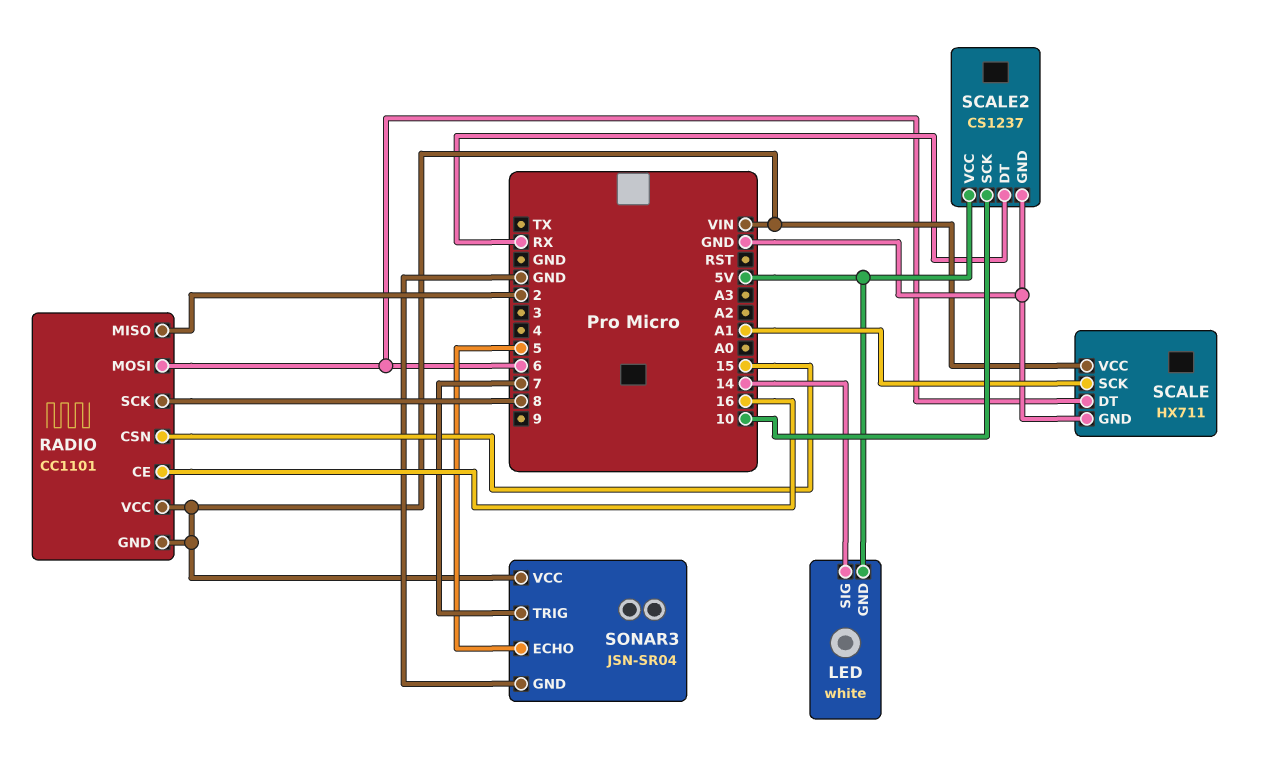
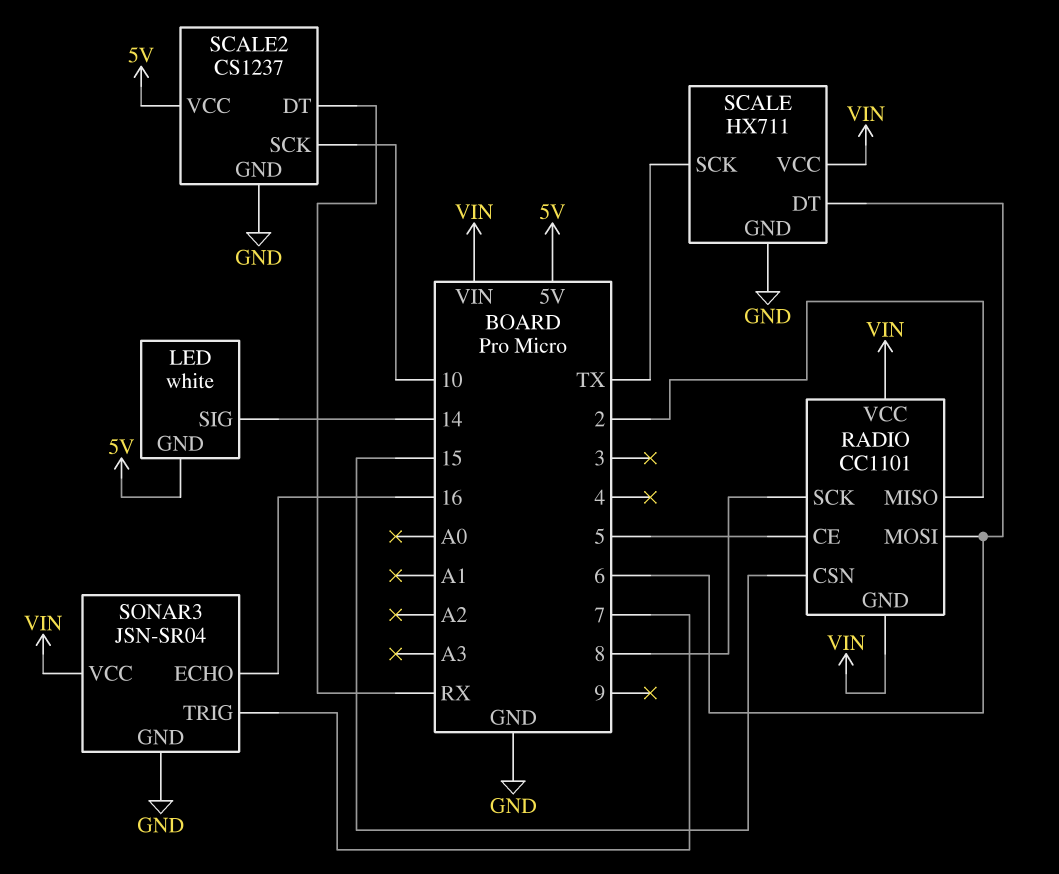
RADIO pin CE: 16 -> 5
SCALE pin SCK: A1 -> TX
SONAR3 pin ECHO: 5 -> 16

